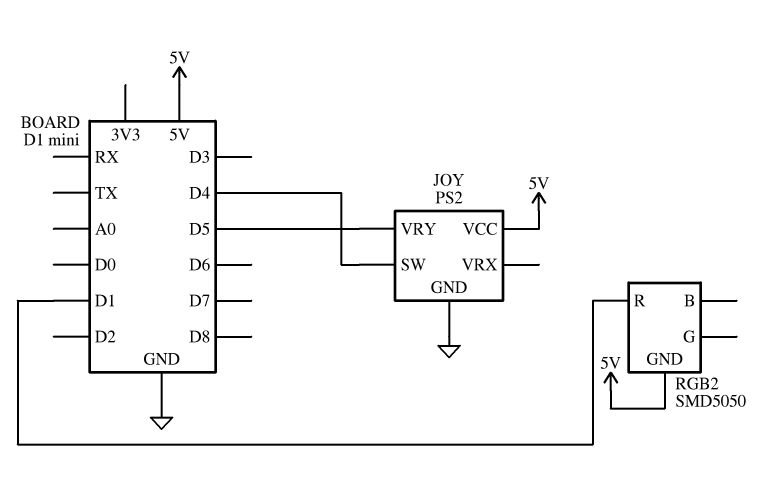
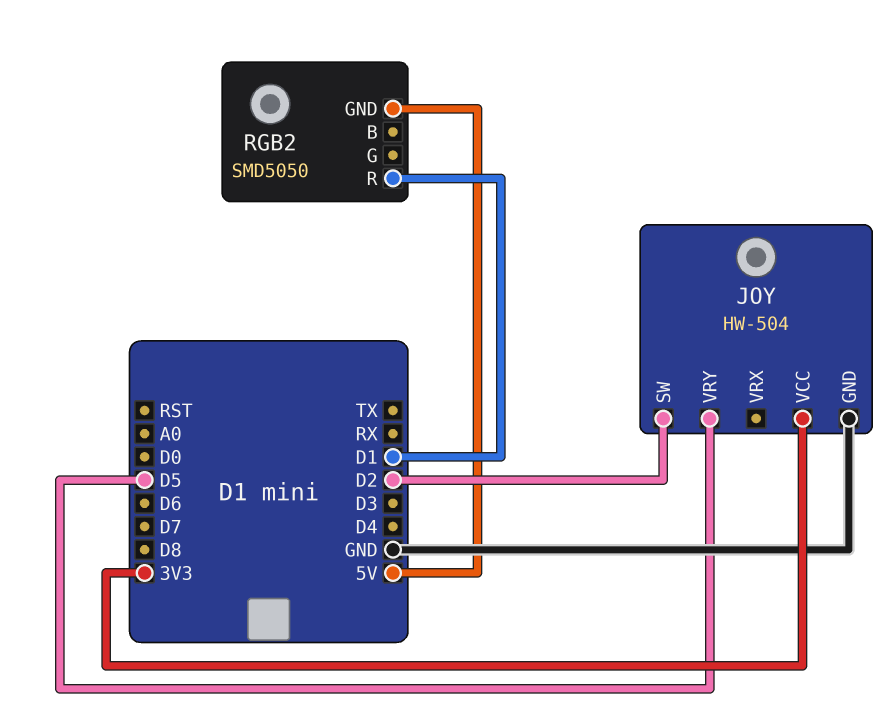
JOY: PS2 -> HW-504
JOY pin SW: D4 -> D2
JOY pin VCC: 5V -> 3V3

